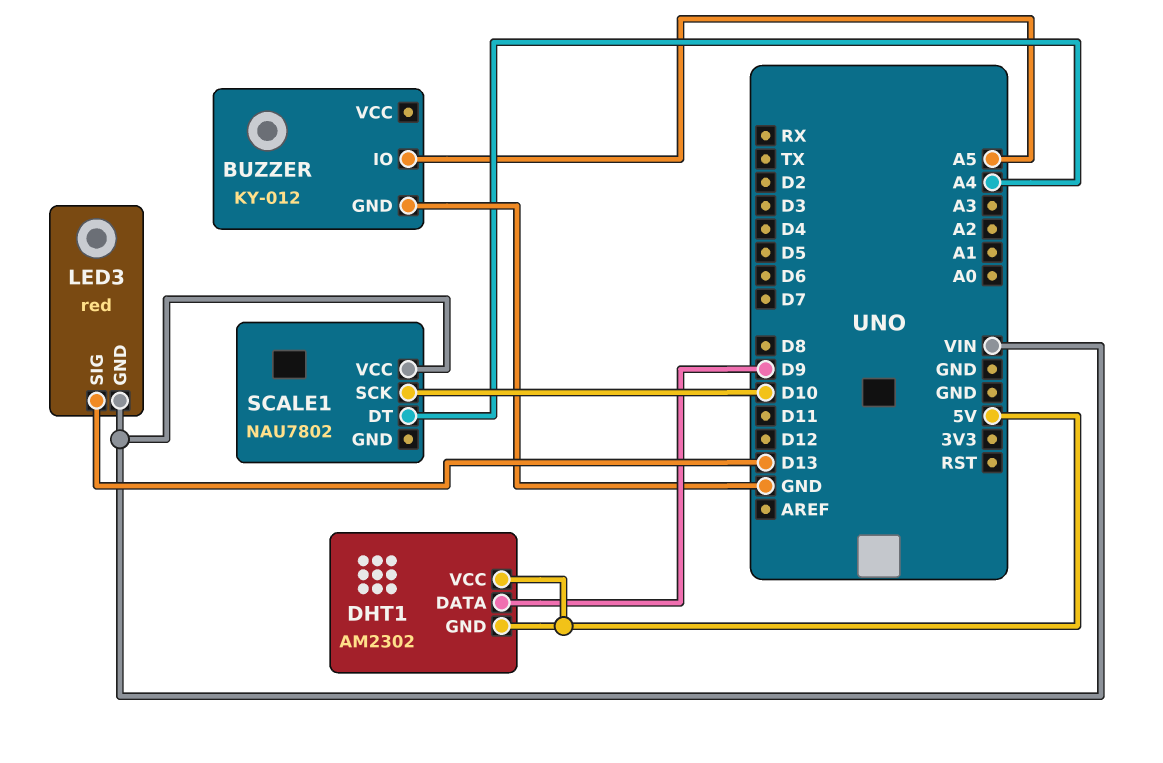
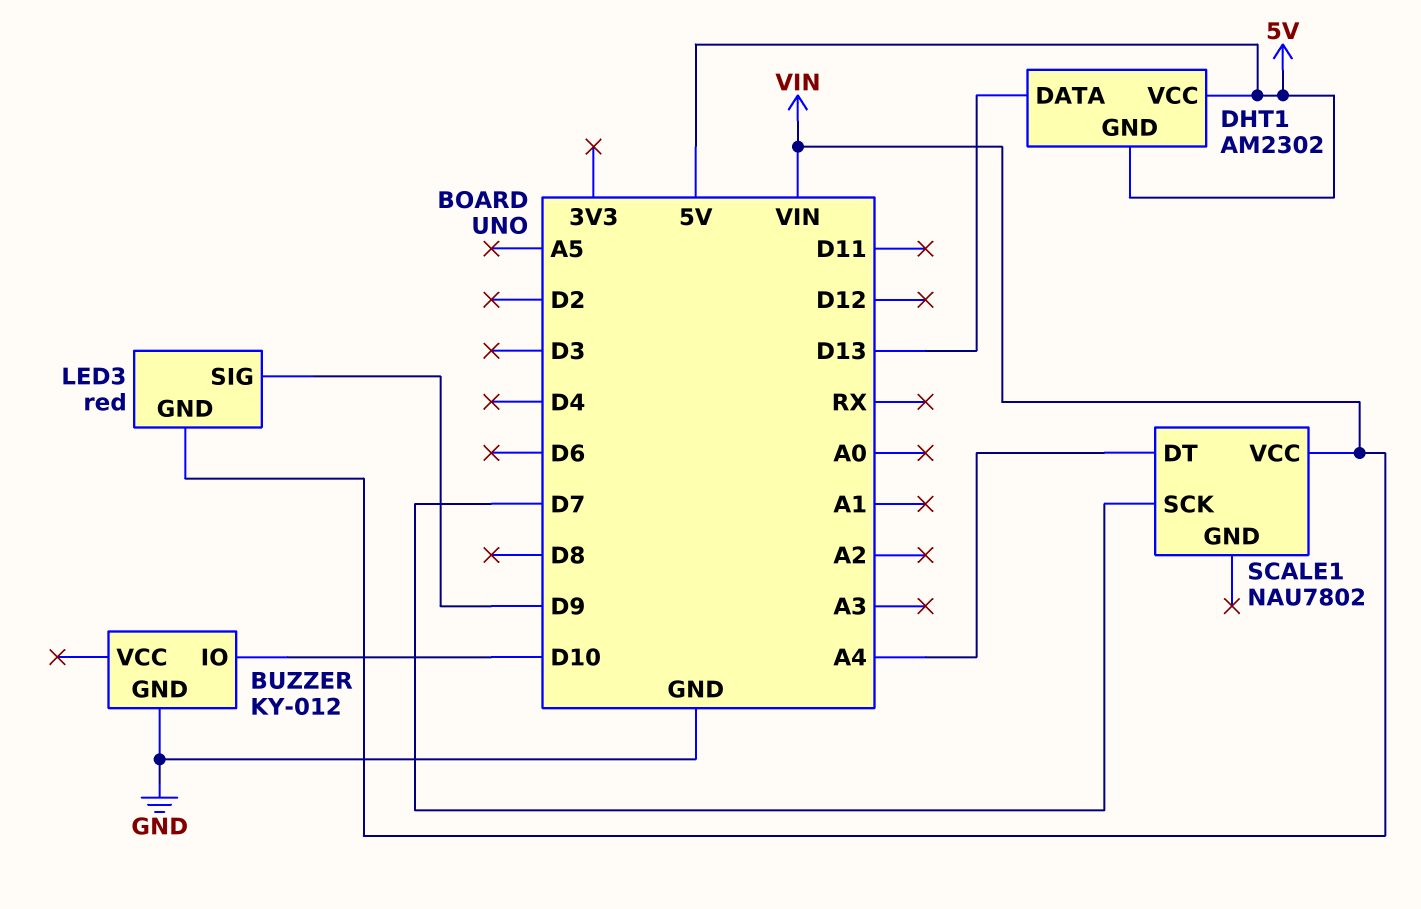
BUZZER pin IO: A5 -> D10
DHT1 pin DATA: D9 -> D13
LED3 pin SIG: D13 -> D9
SCALE1 pin SCK: D10 -> D7

